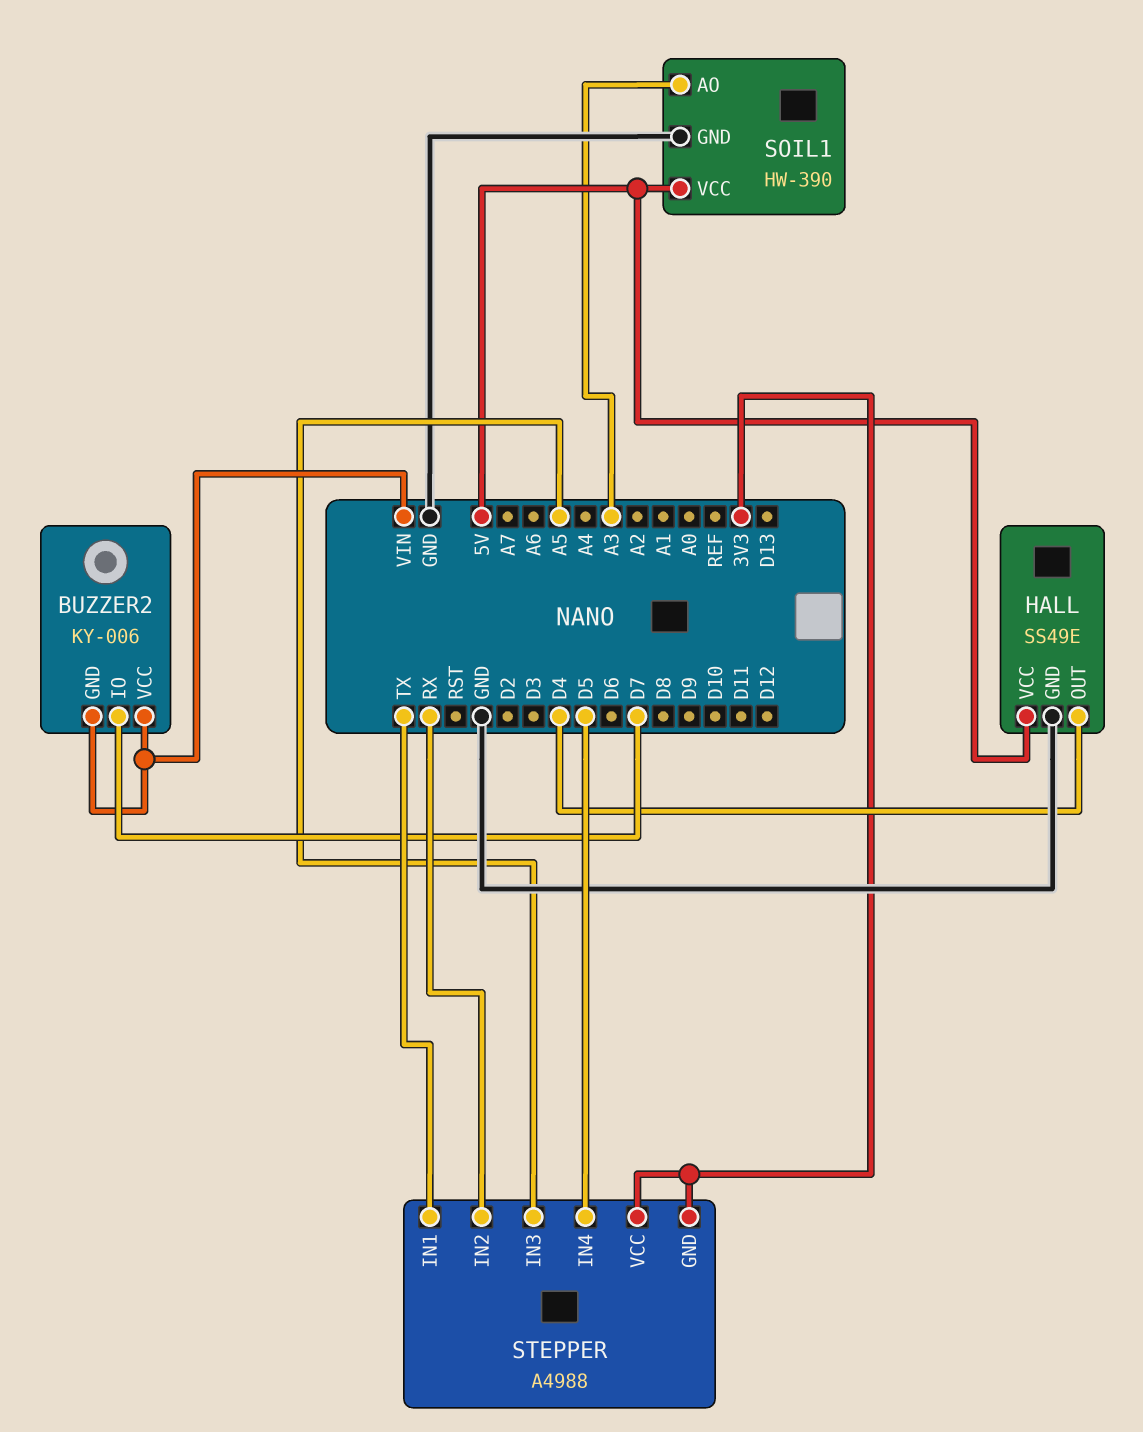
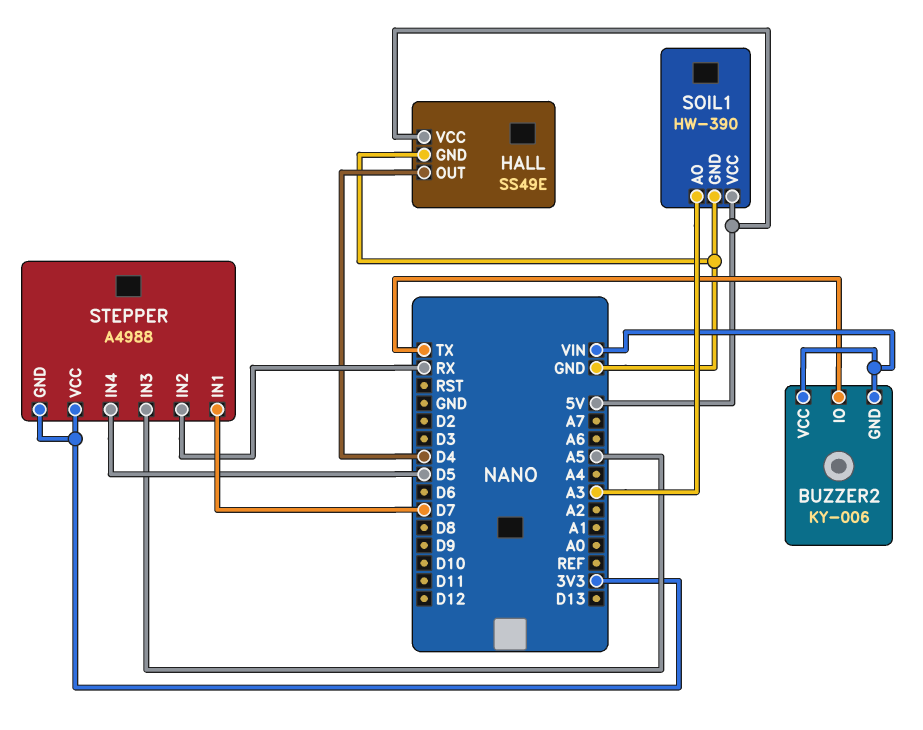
BUZZER2 pin IO: D7 -> TX
STEPPER pin IN1: TX -> D7

